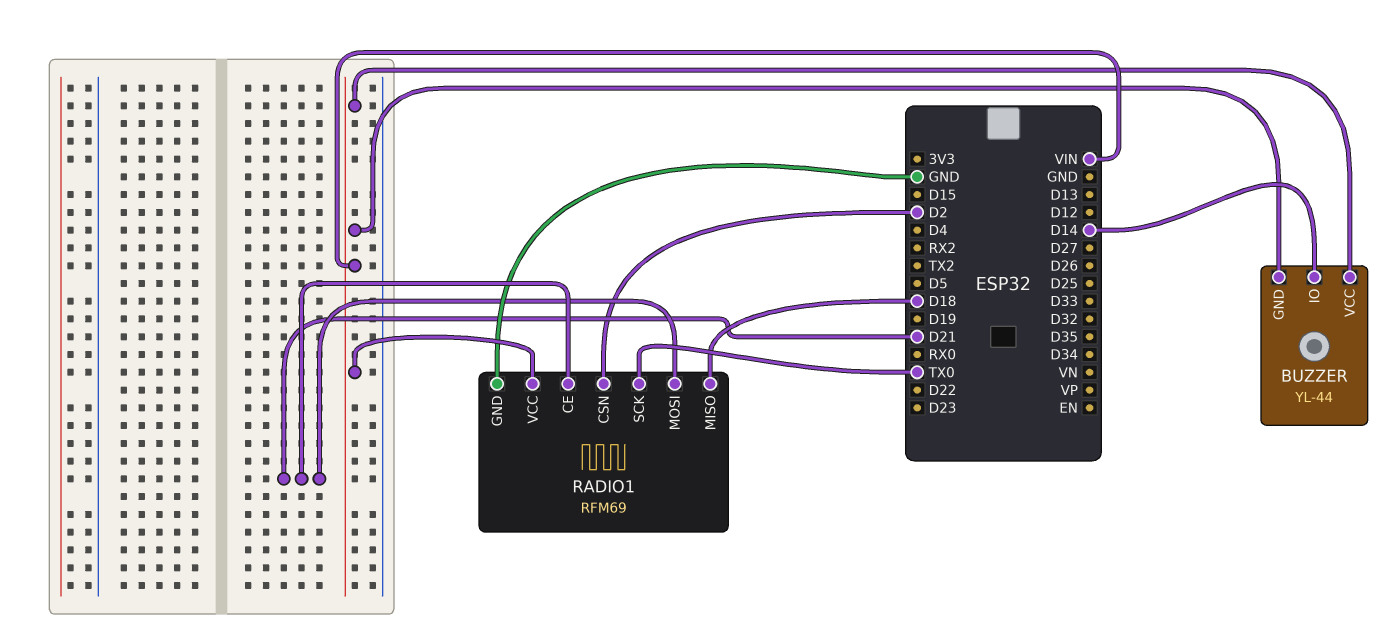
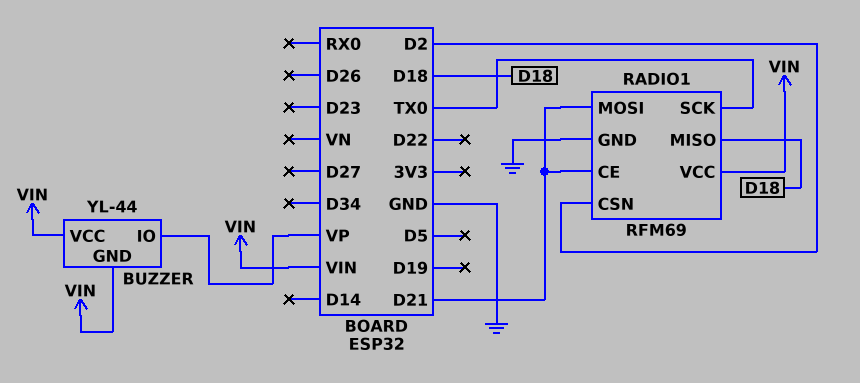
BUZZER pin IO: D14 -> VP

